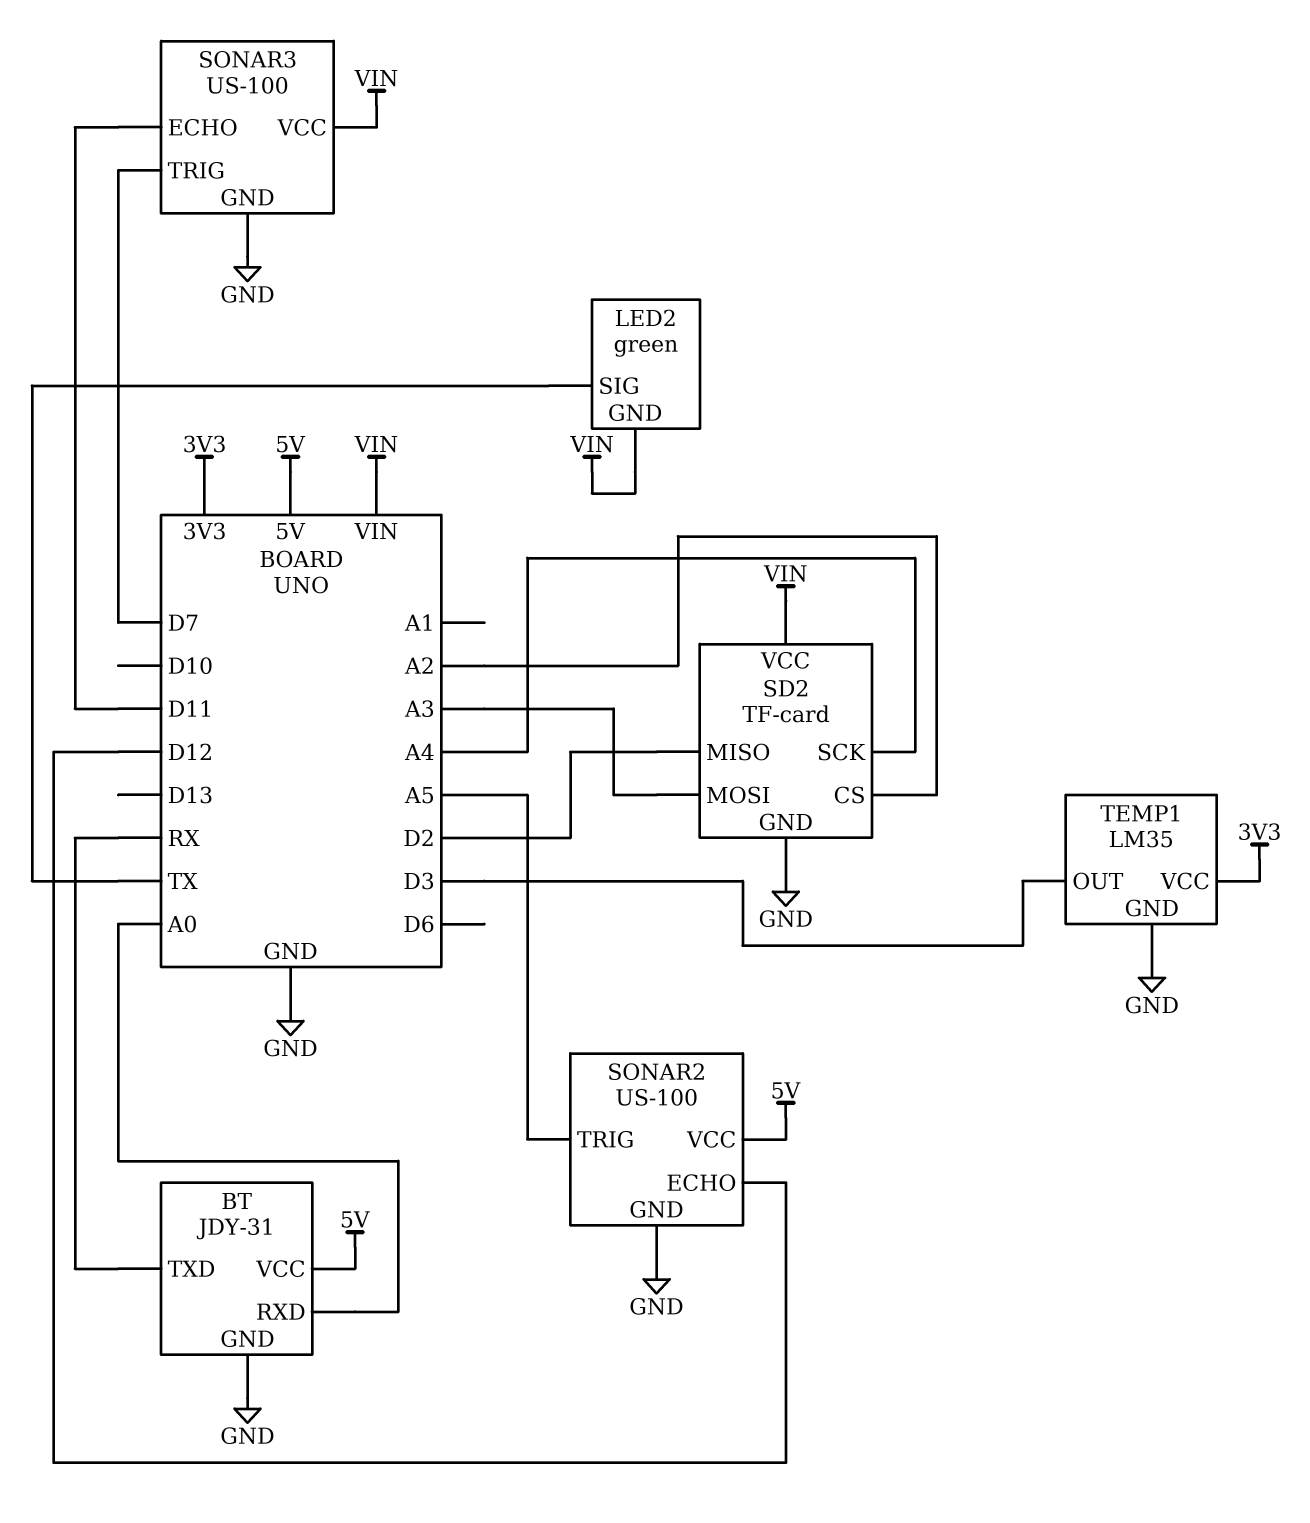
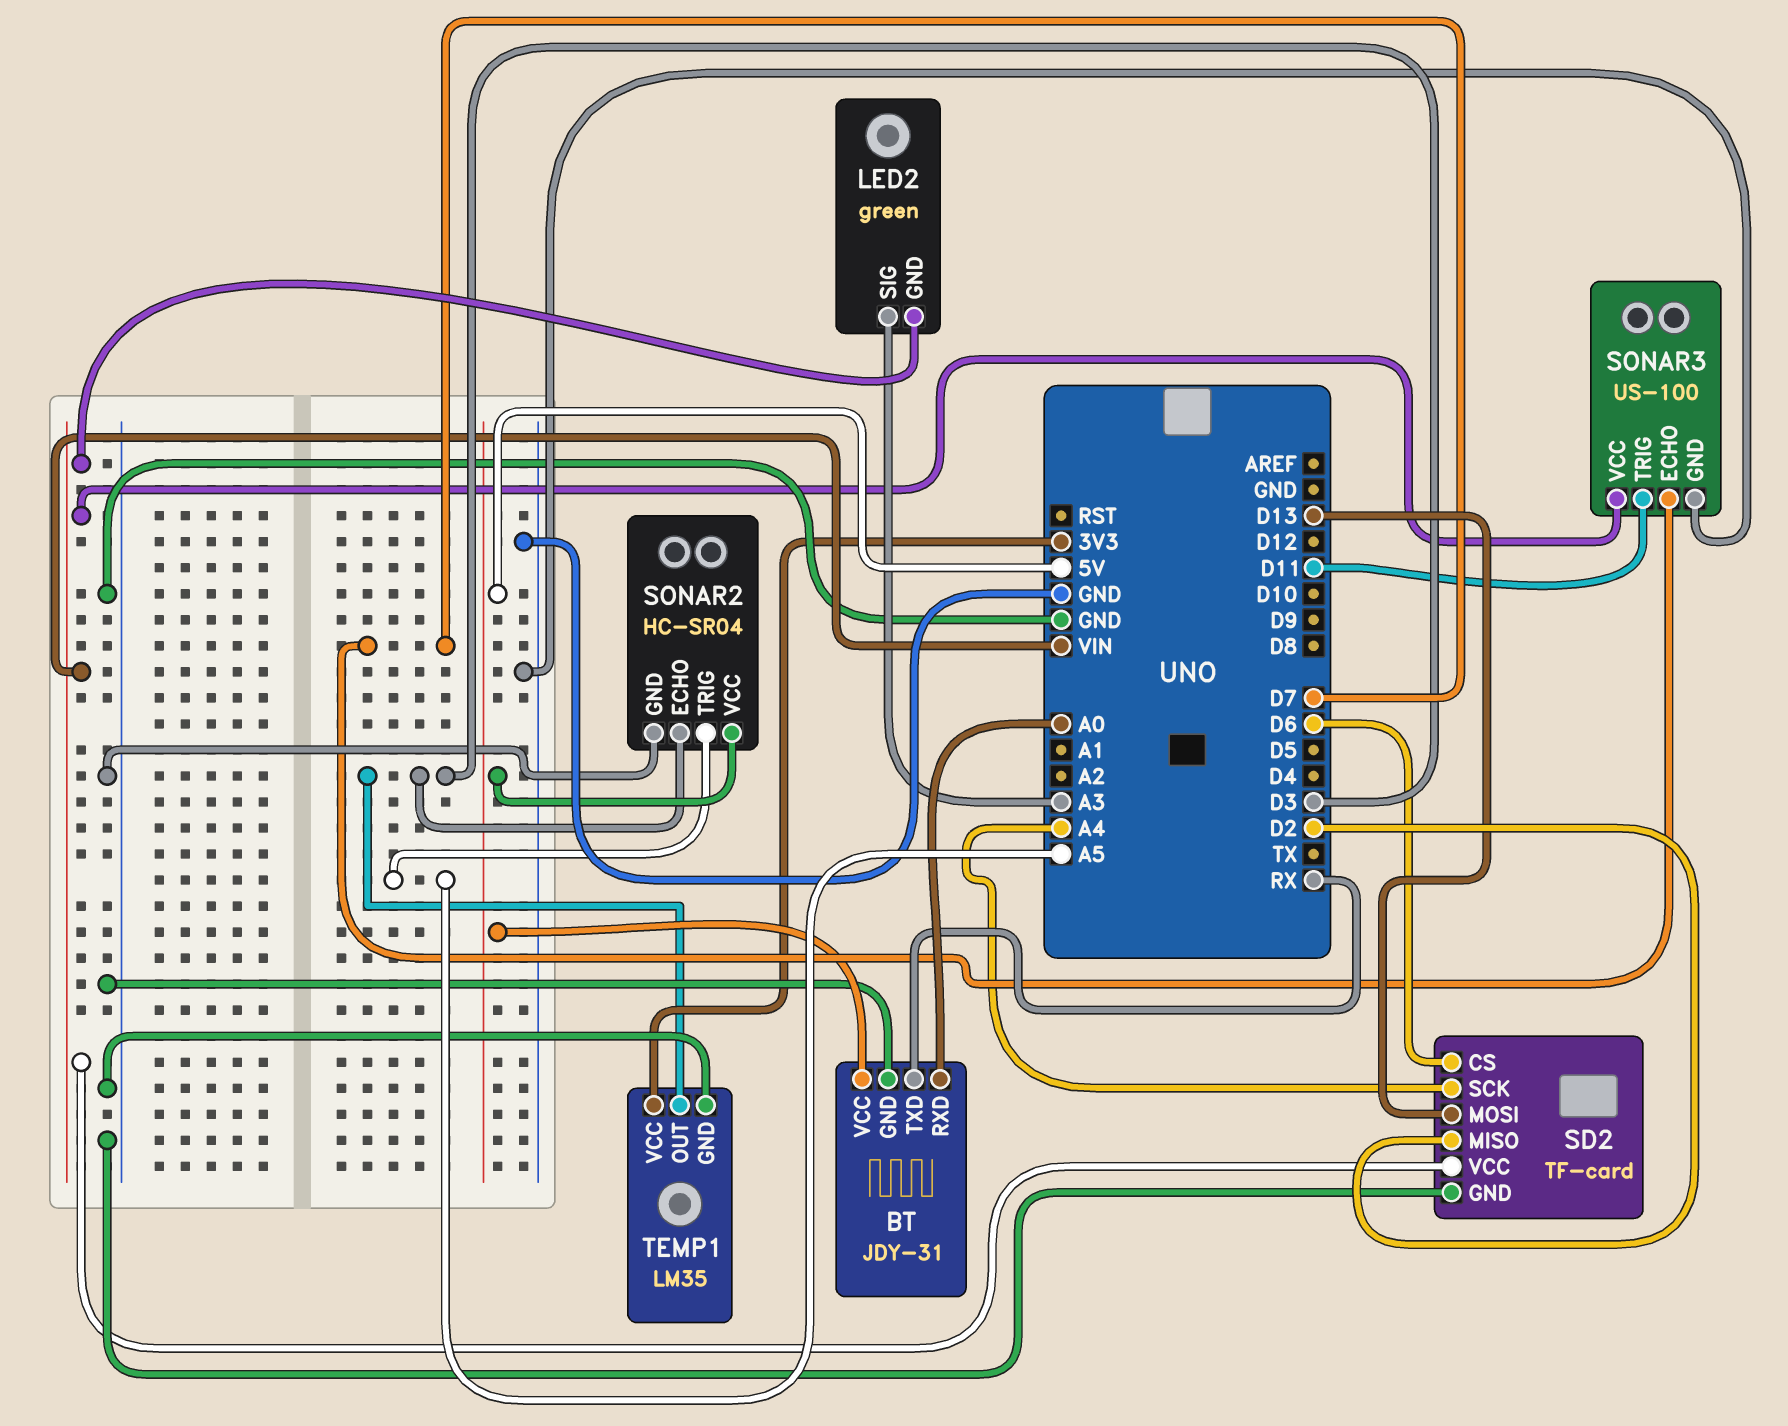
LED2 pin SIG: TX -> A3
SD2 pin CS: A2 -> D6
SD2 pin MOSI: A3 -> D13
SONAR2: US-100 -> HC-SR04
SONAR2 pin ECHO: D12 -> D3
SONAR3 pin ECHO: D11 -> D7
SONAR3 pin TRIG: D7 -> D11

